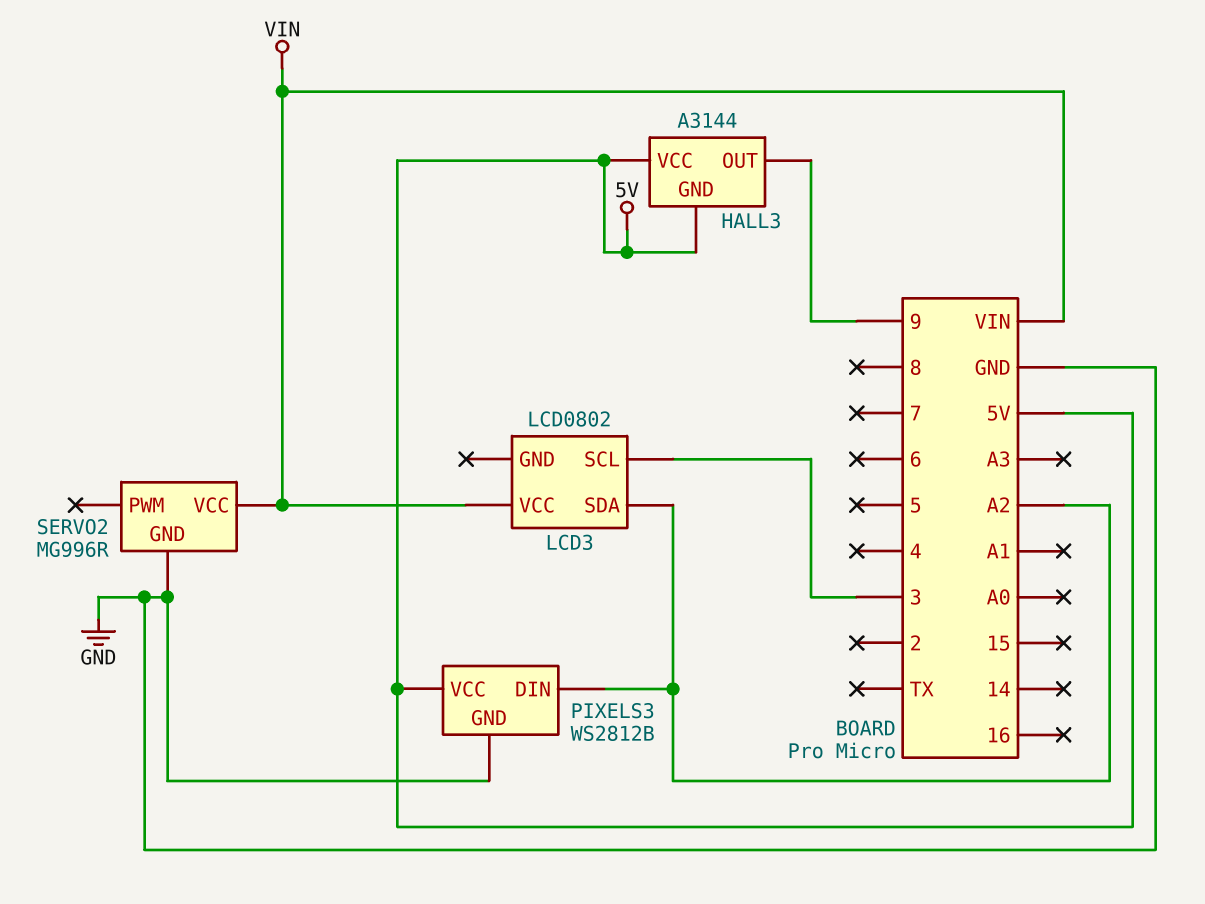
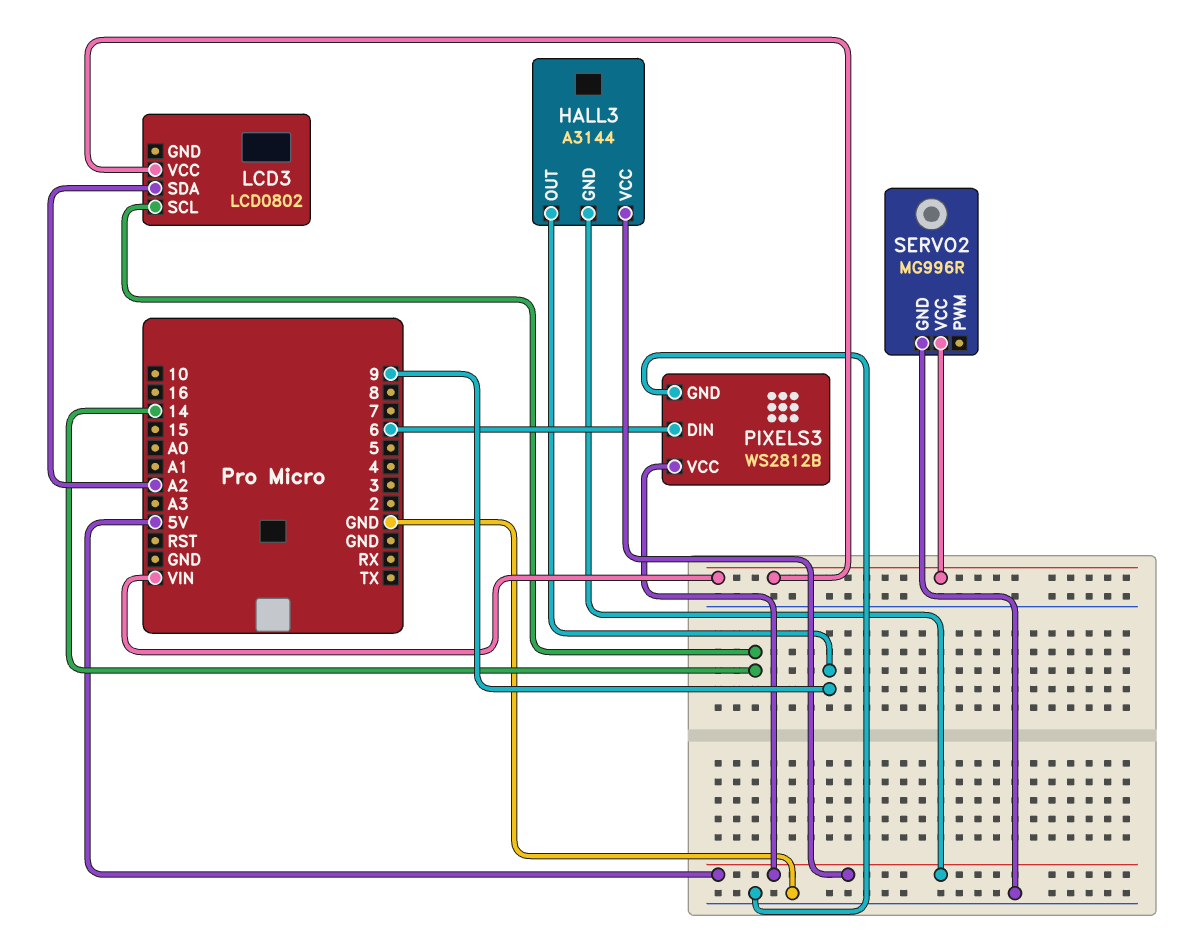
LCD3 pin SCL: 3 -> 14
PIXELS3 pin DIN: A2 -> 6

